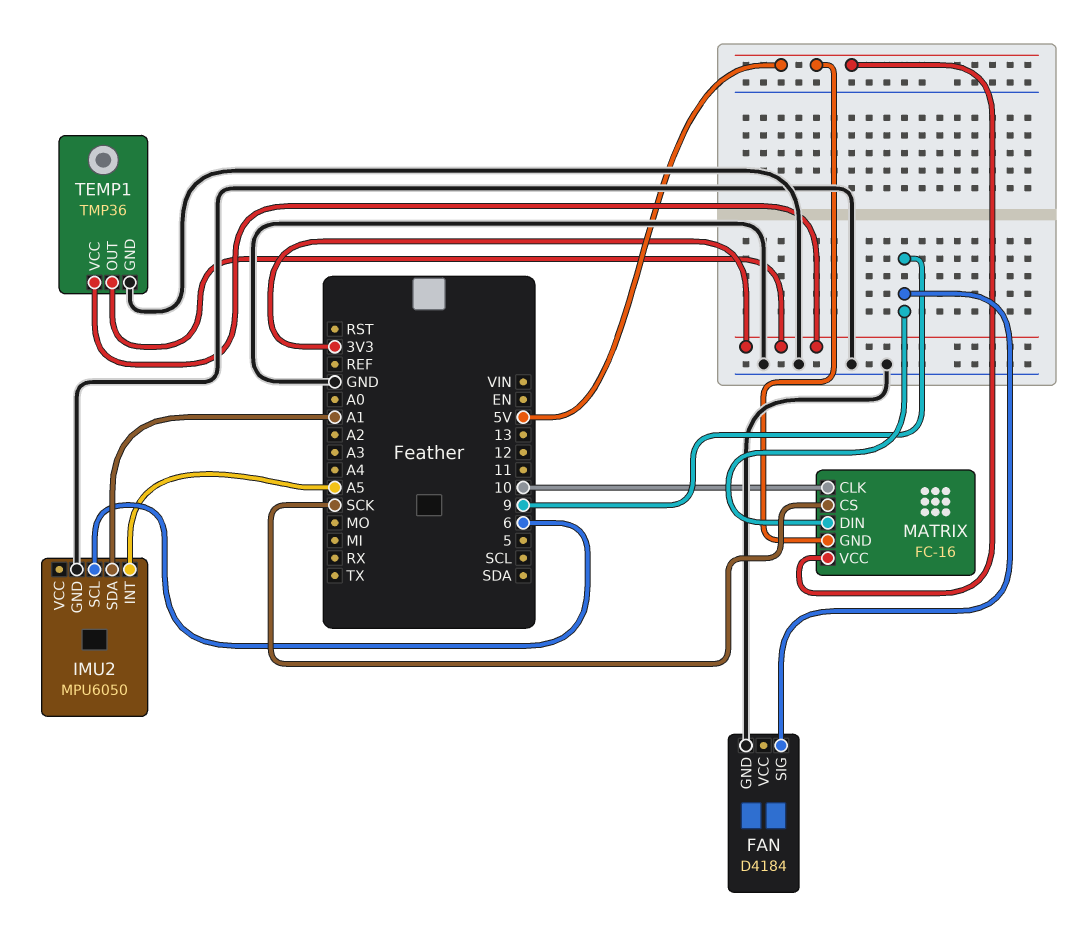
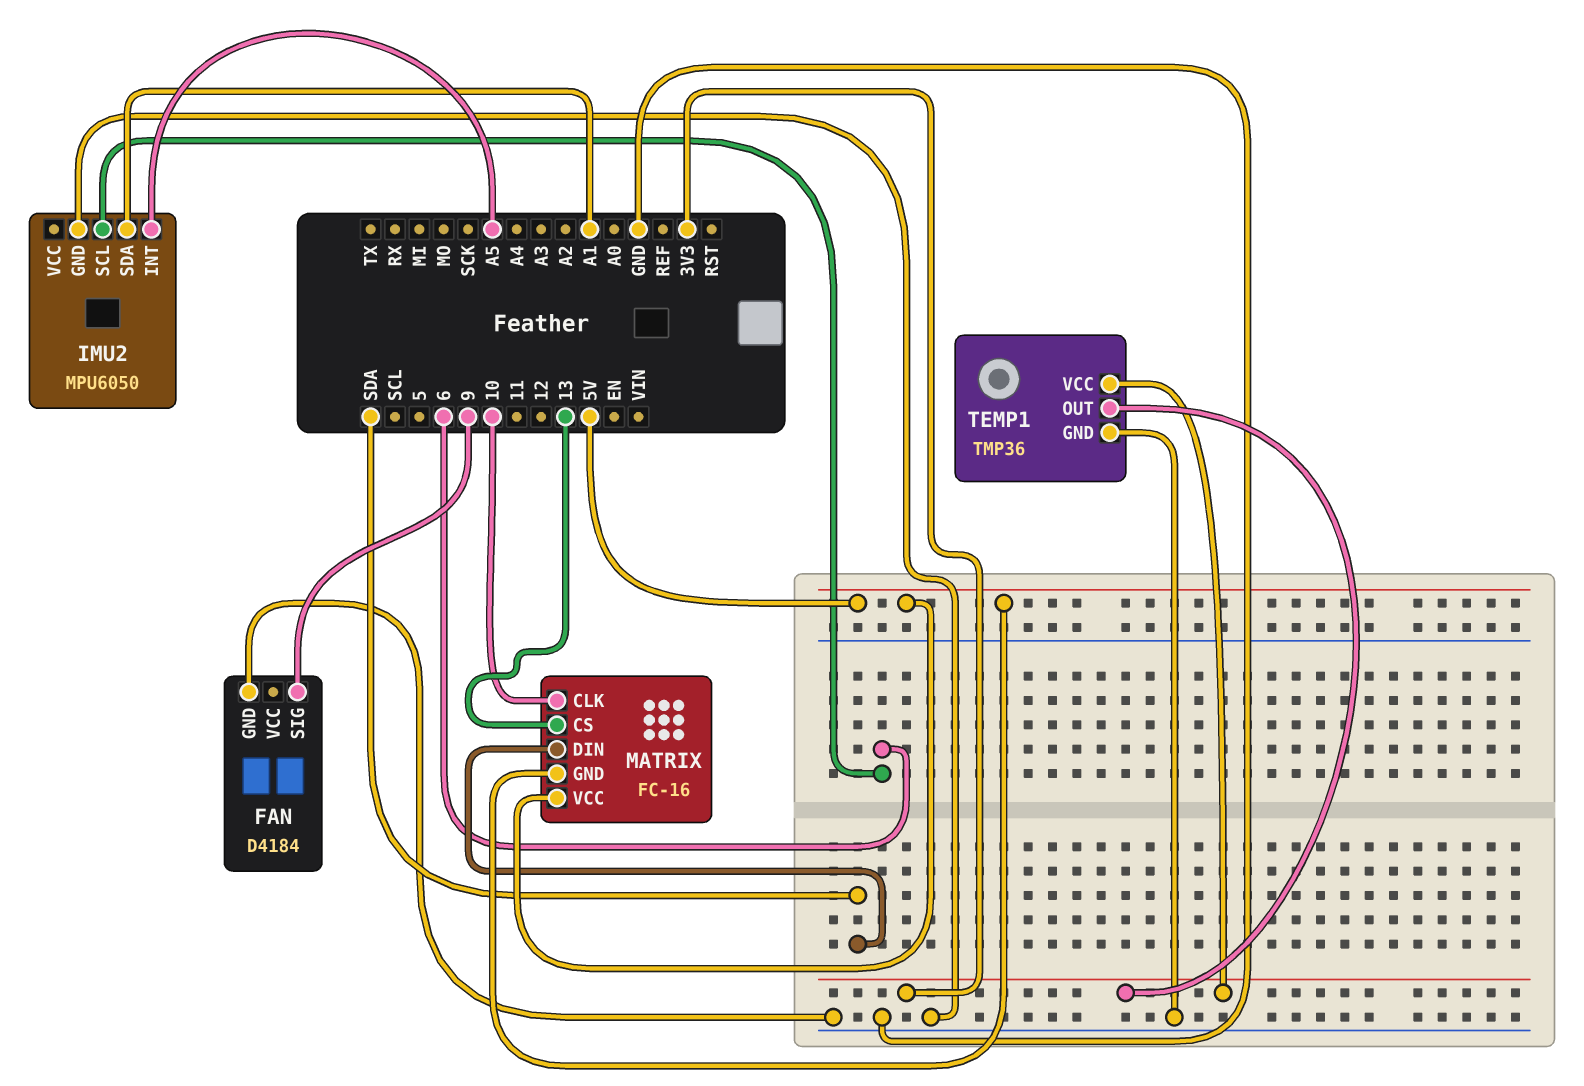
MATRIX pin CS: SCK -> 13
MATRIX pin DIN: 9 -> SDA

